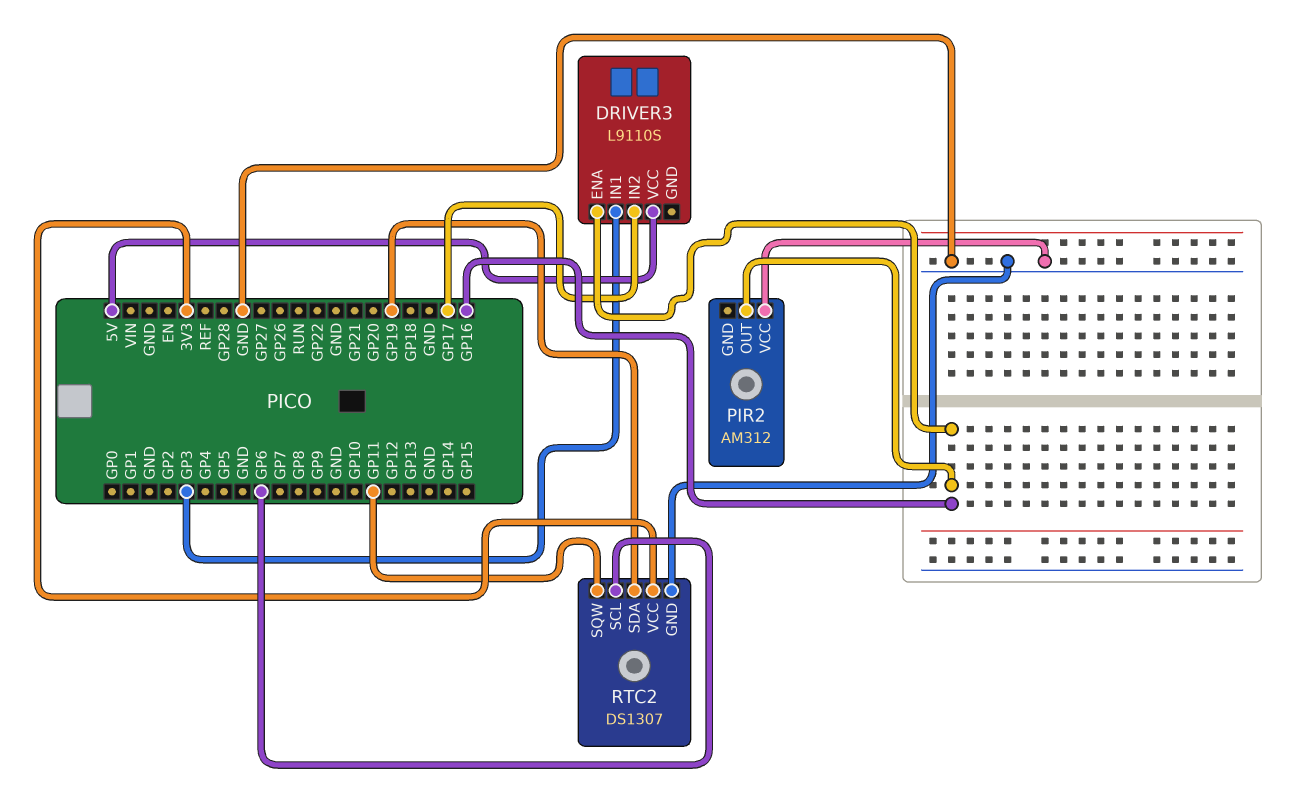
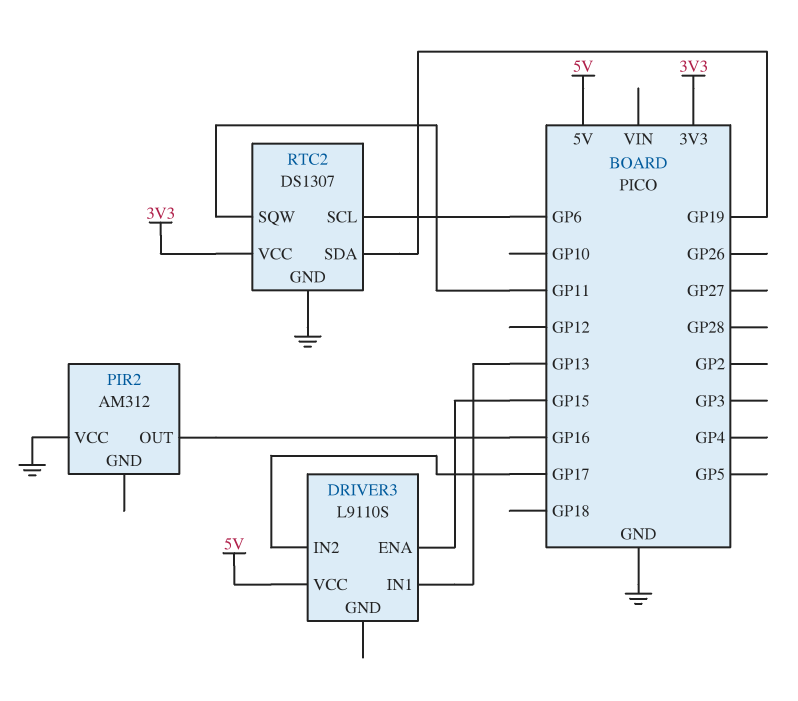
DRIVER3 pin ENA: GP16 -> GP15
DRIVER3 pin IN1: GP3 -> GP13

